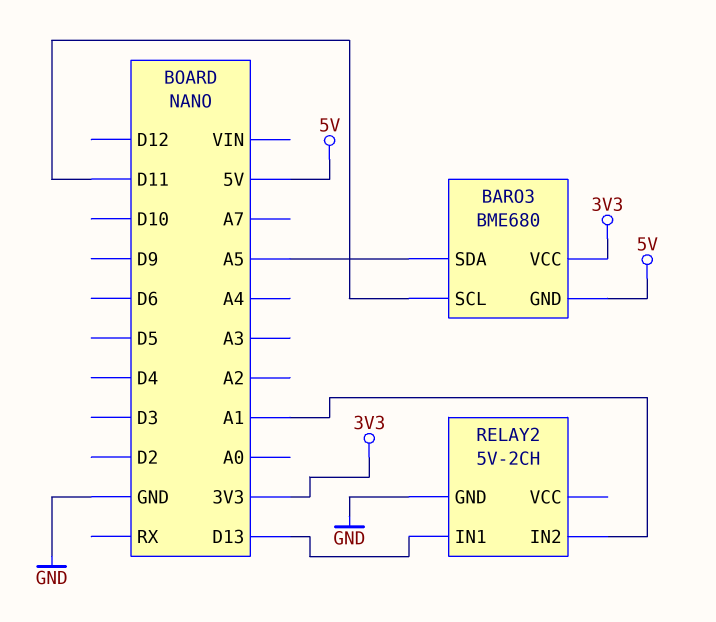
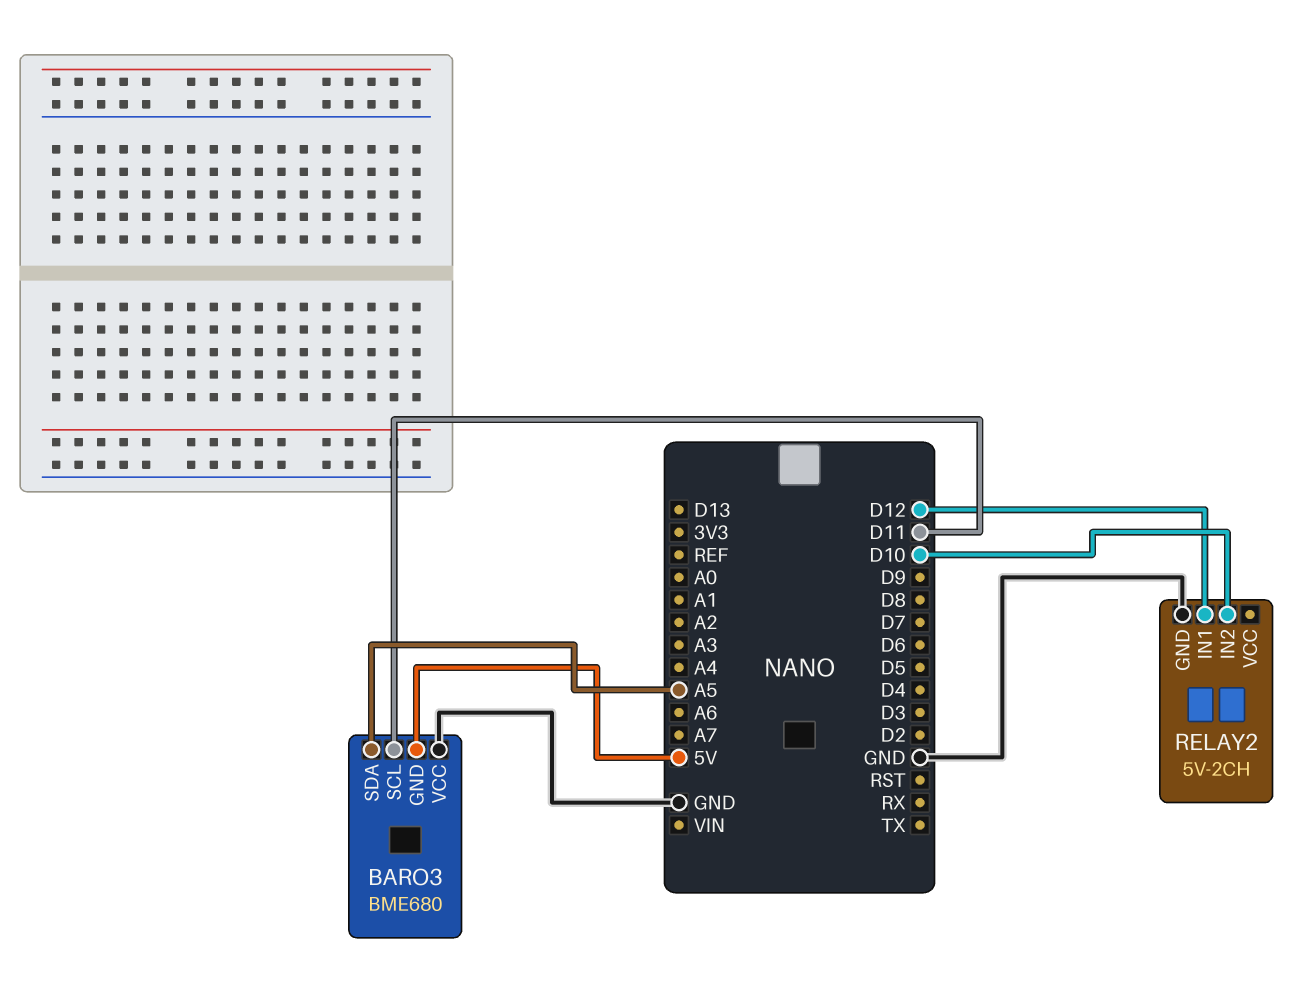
BARO3 pin VCC: 3V3 -> GND
RELAY2 pin IN1: D13 -> D12
RELAY2 pin IN2: A1 -> D10

